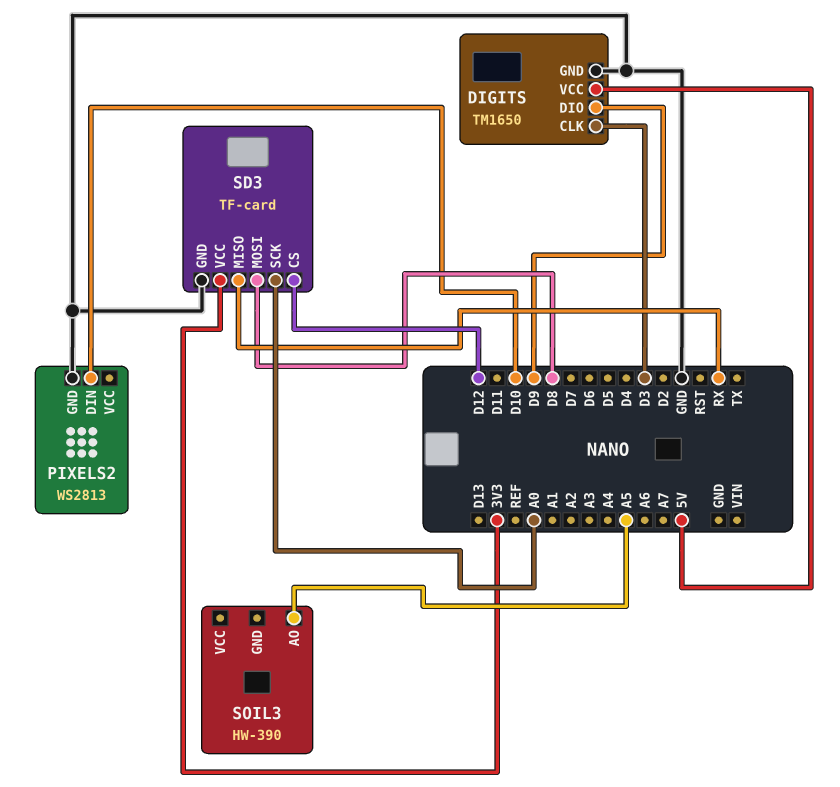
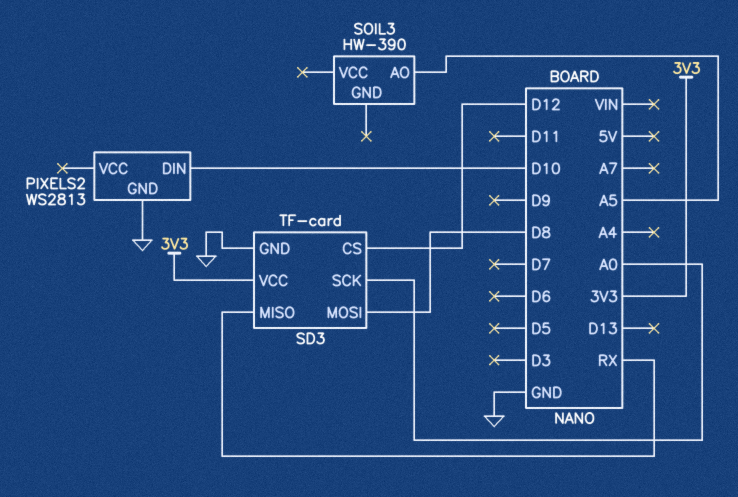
DIGITS: TM1650 -> none
DIGITS pin CLK: D3 -> none
DIGITS pin DIO: D9 -> none
DIGITS pin GND: GND -> none
DIGITS pin VCC: 5V -> none

